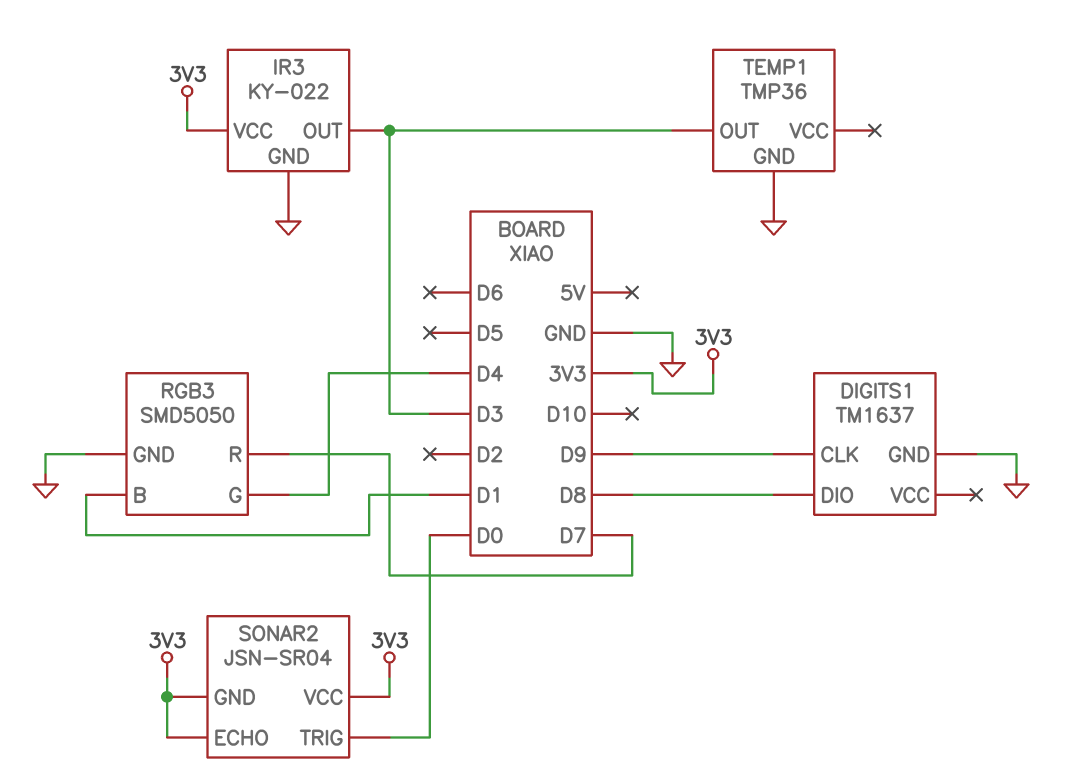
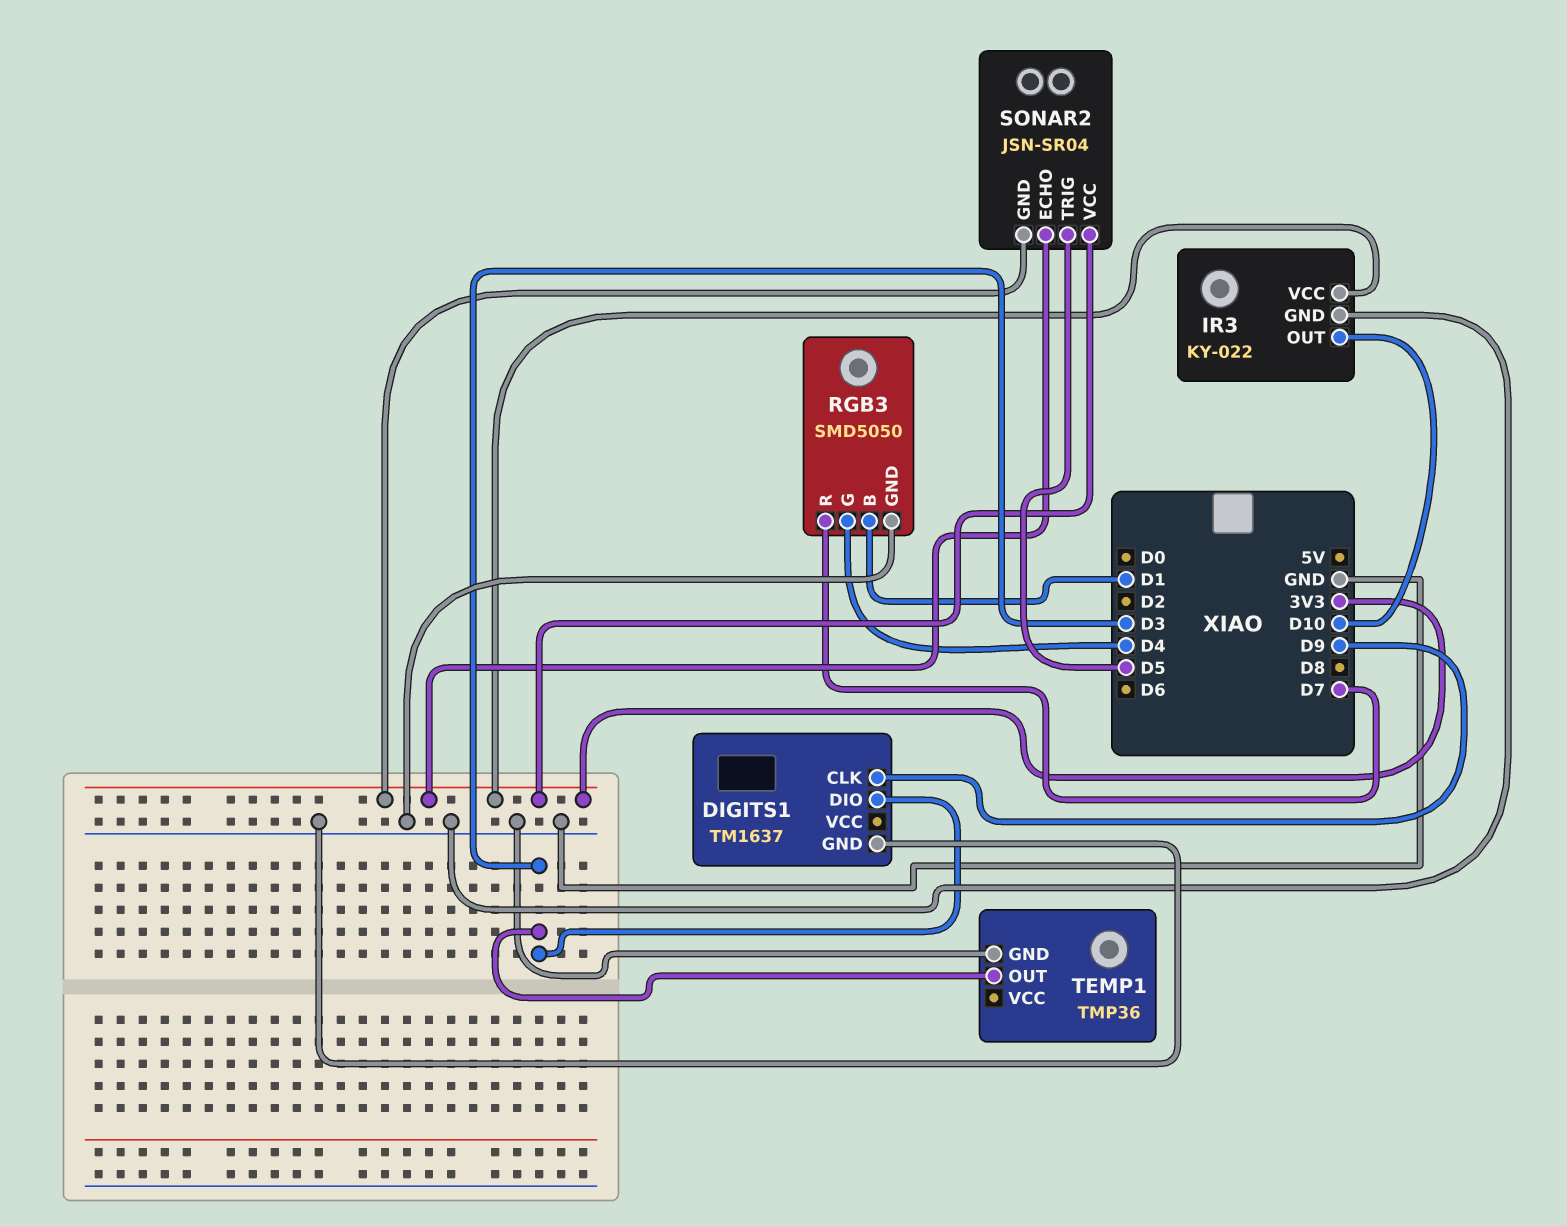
DIGITS1 pin DIO: D8 -> D3
IR3 pin OUT: D3 -> D10
SONAR2 pin TRIG: D0 -> D5

